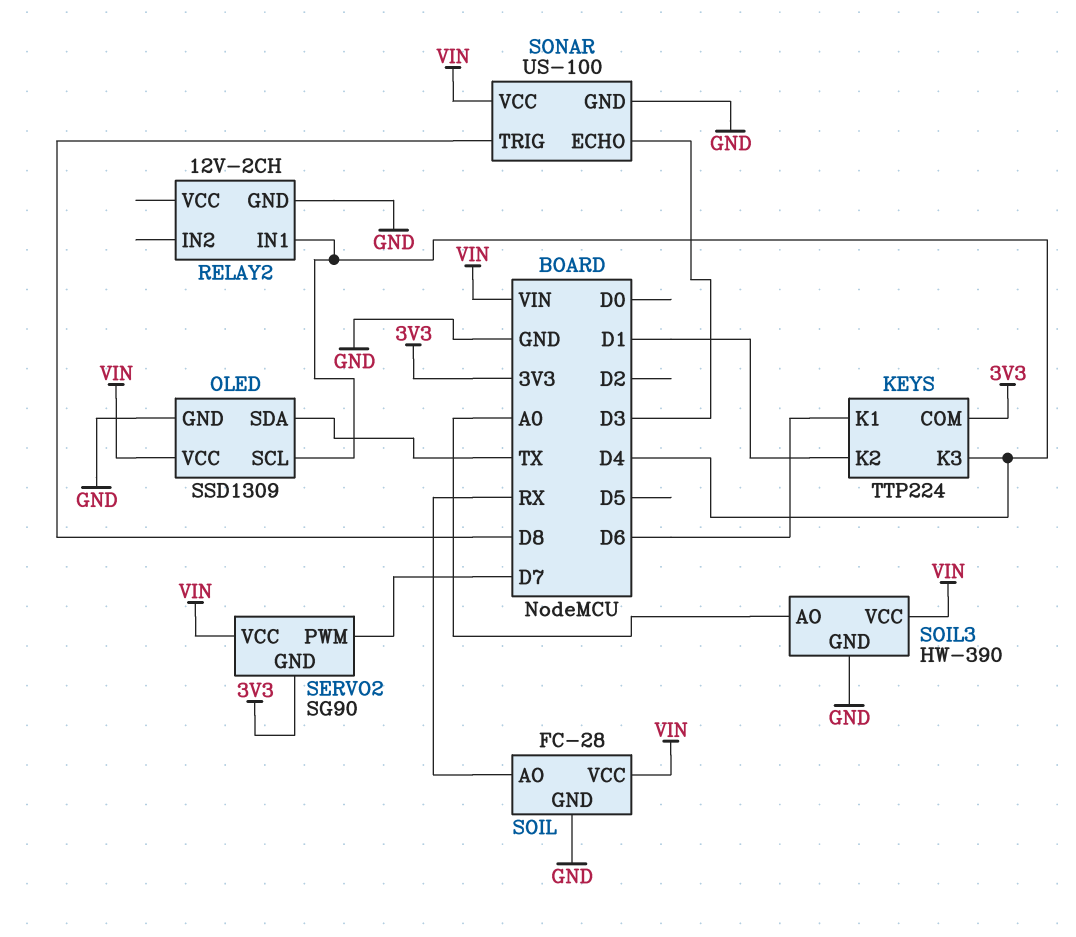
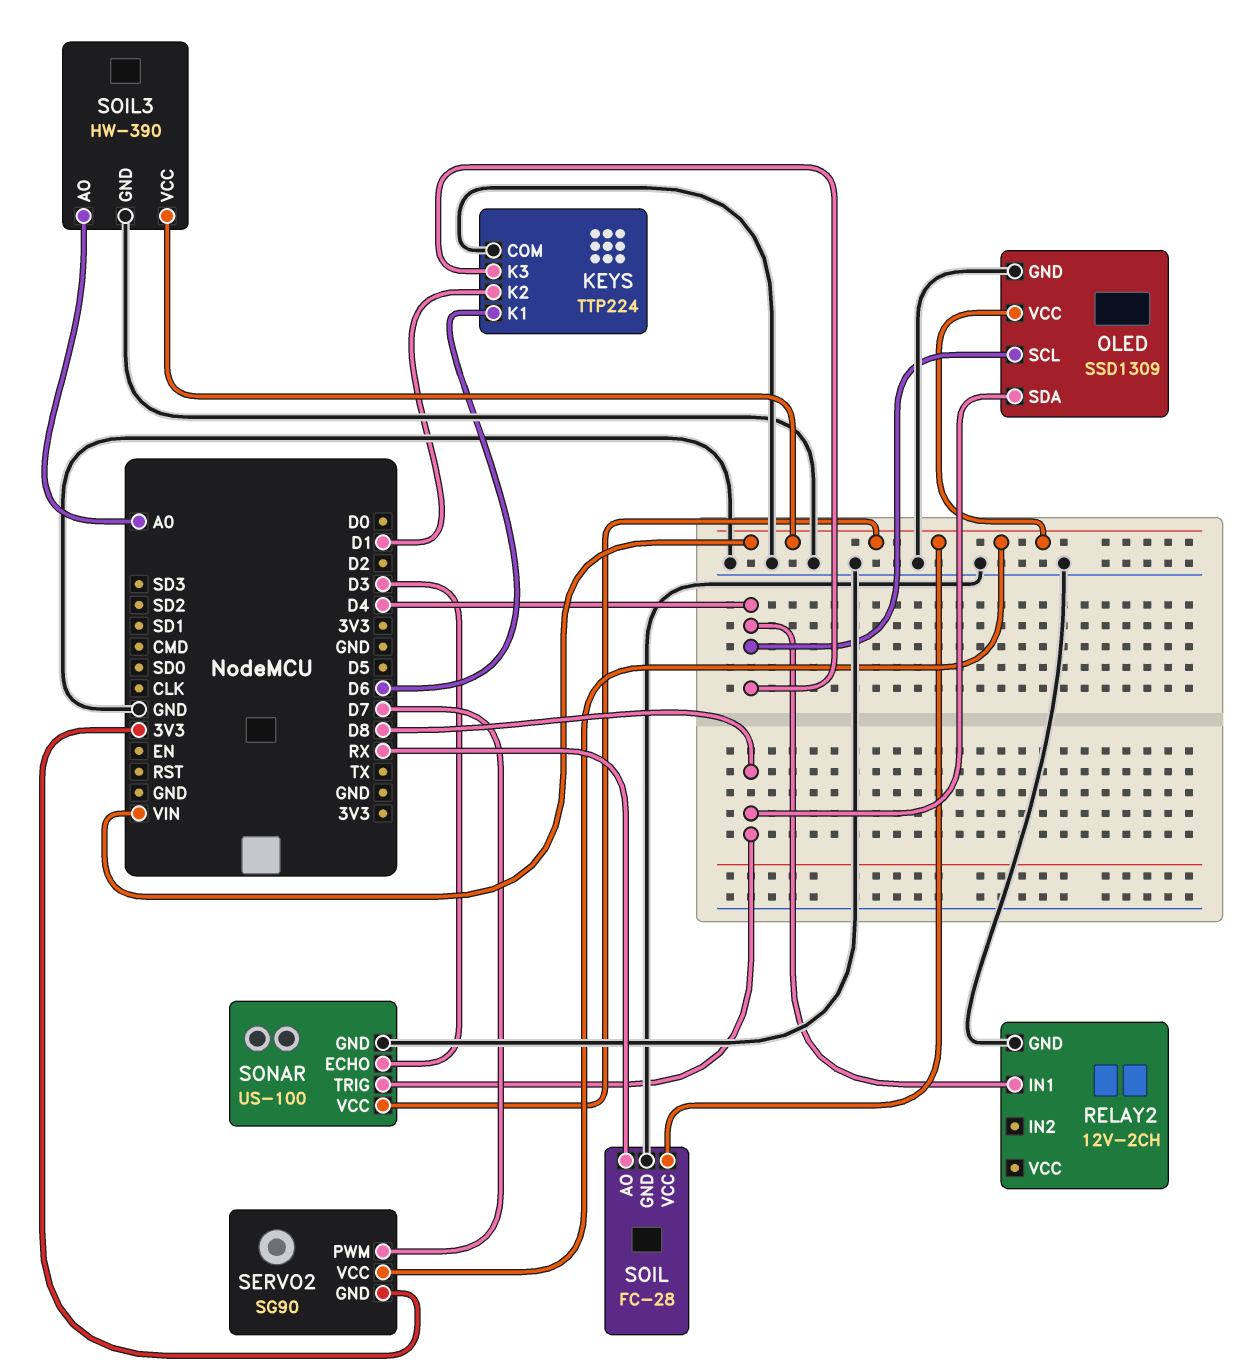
KEYS pin COM: 3V3 -> GND
OLED pin SDA: TX -> D8

